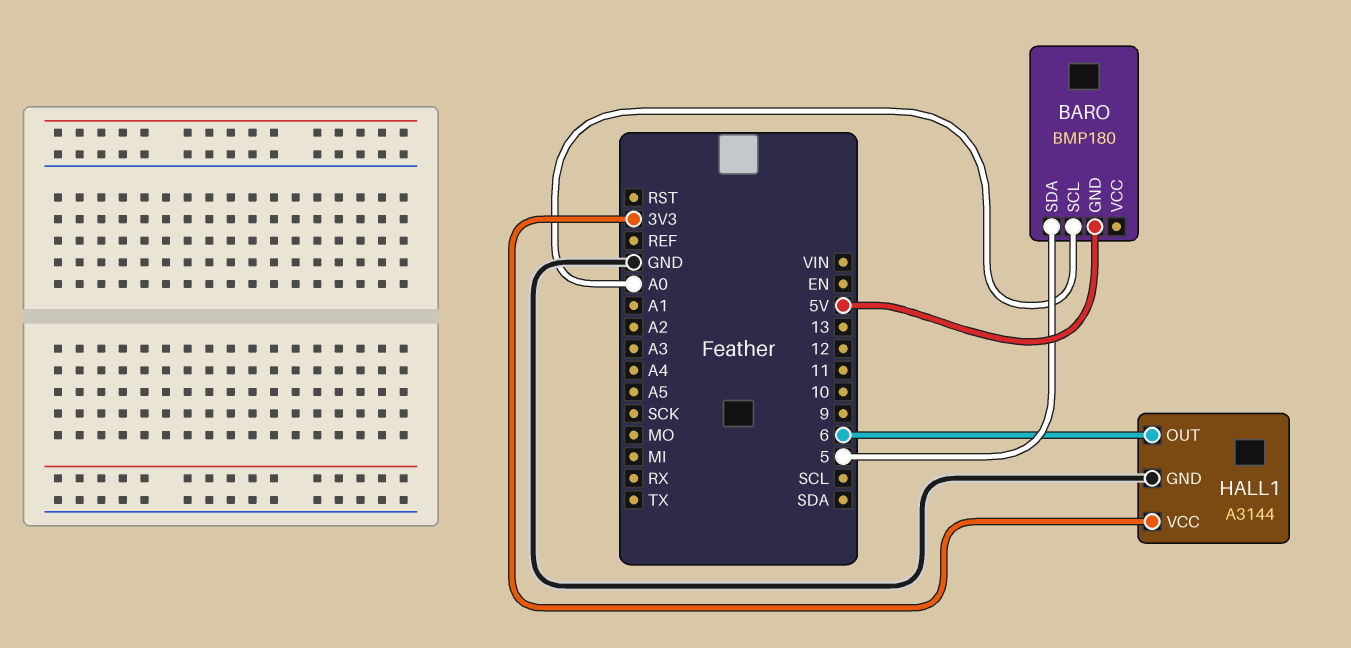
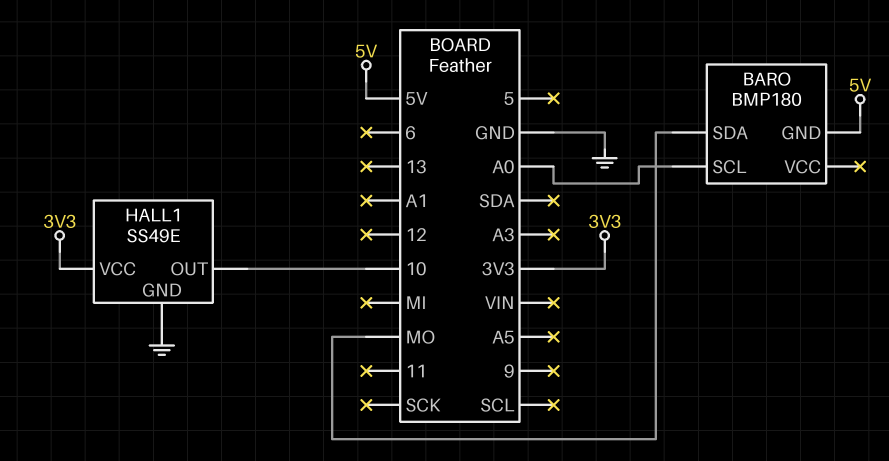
BARO pin SDA: 5 -> MO
HALL1: A3144 -> SS49E
HALL1 pin OUT: 6 -> 10

